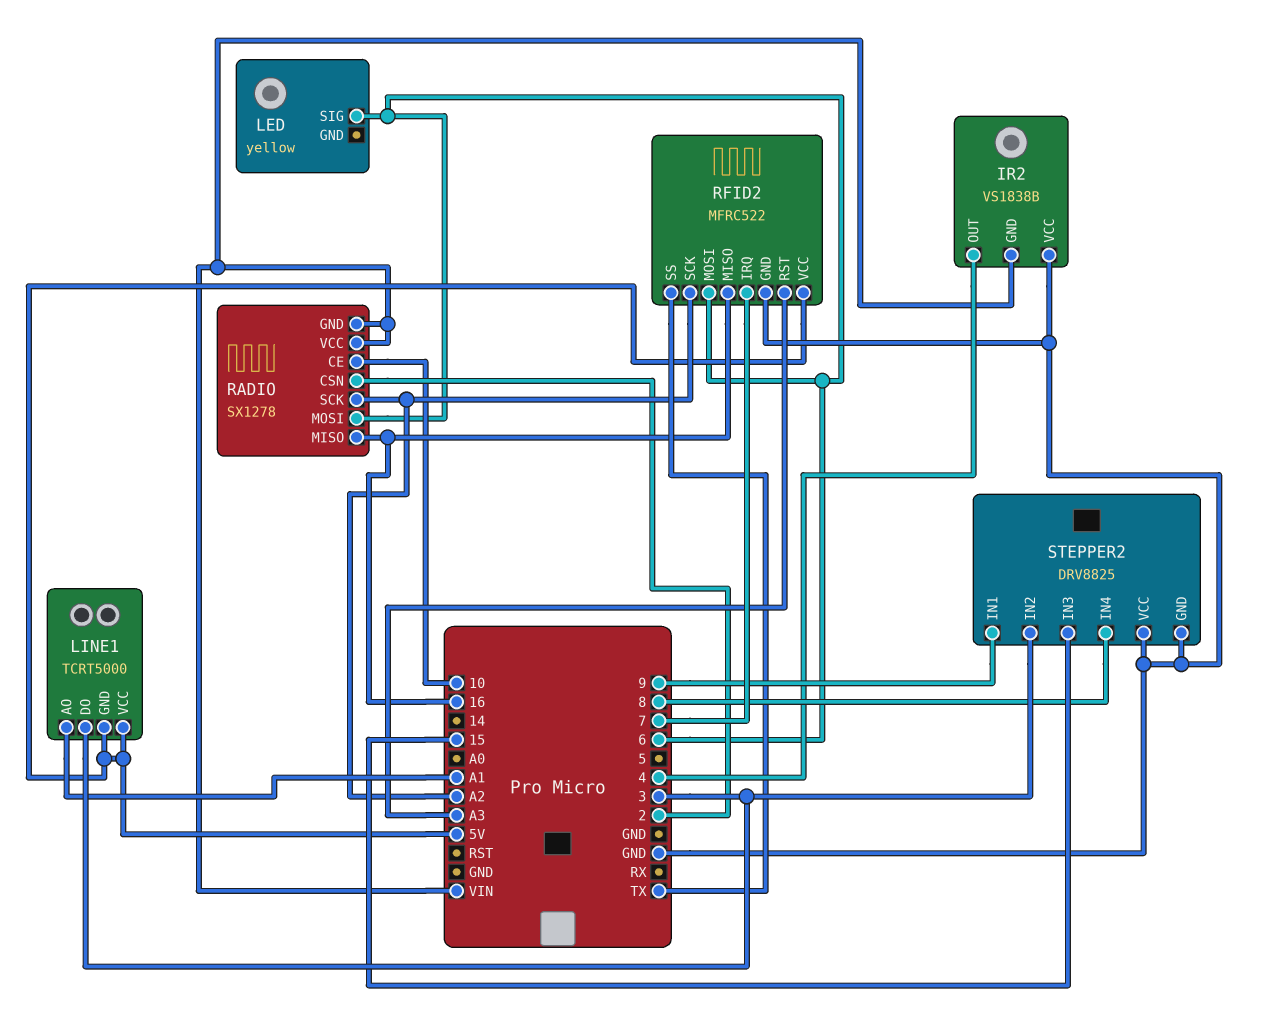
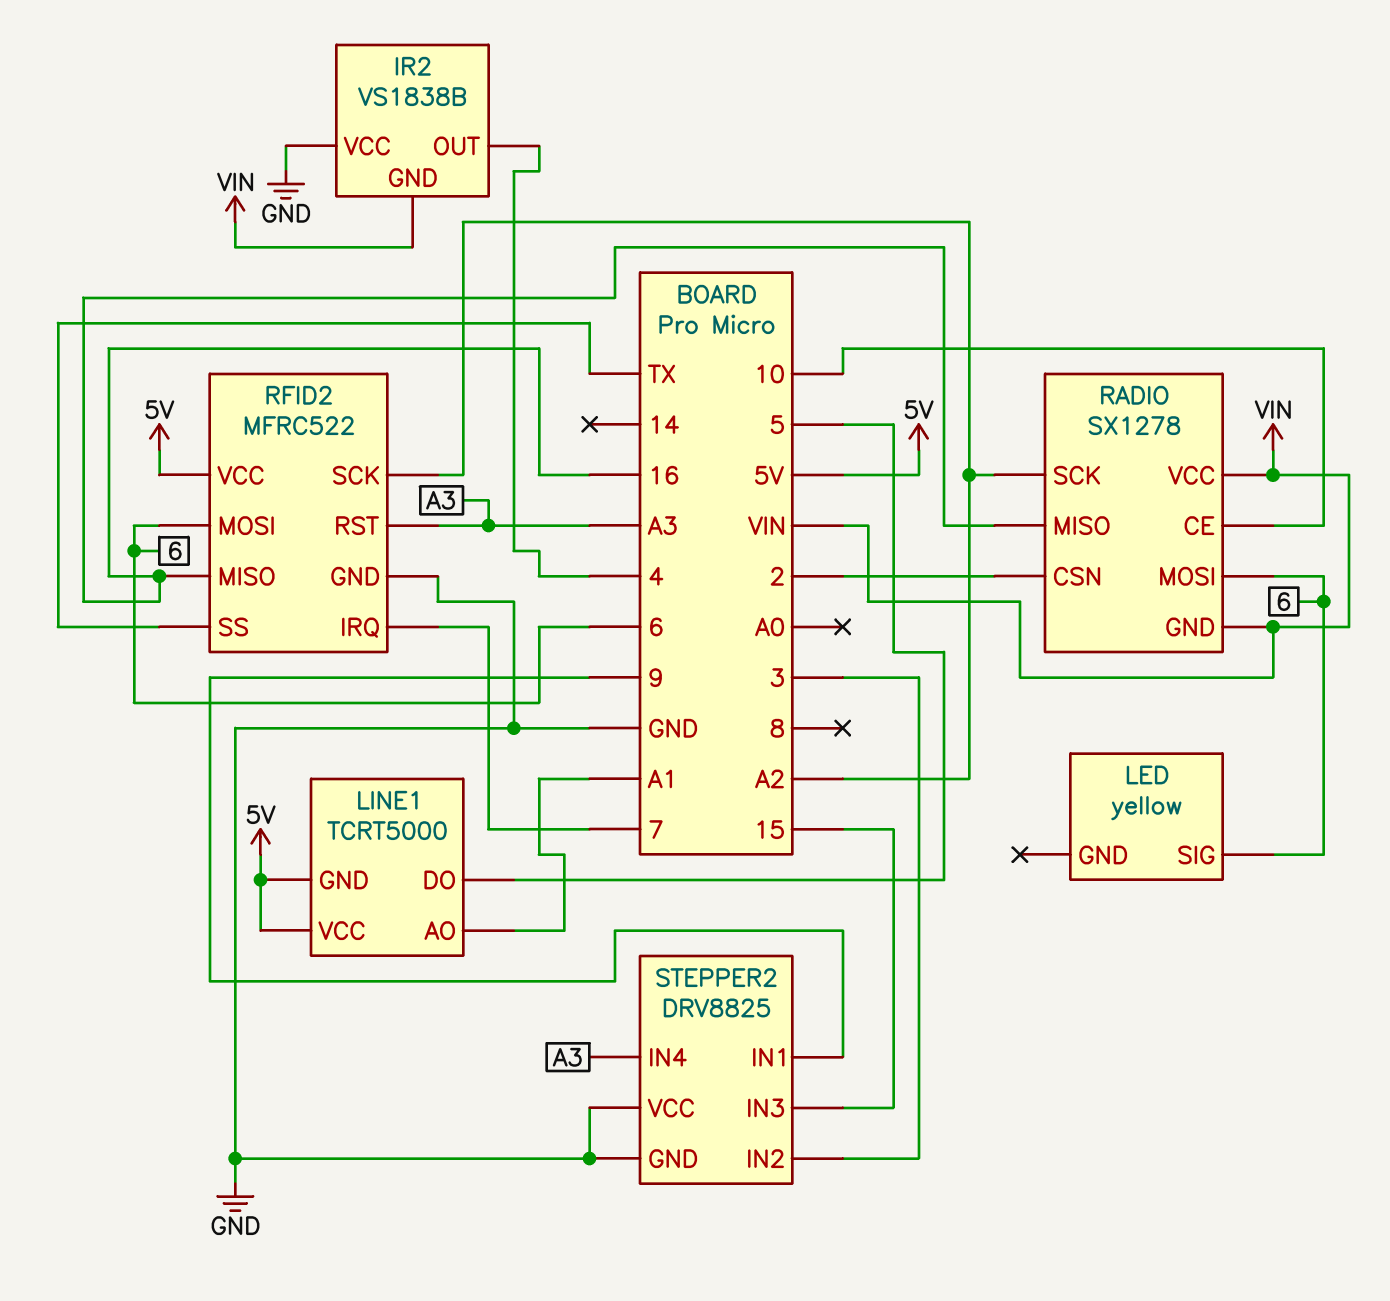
LINE1 pin DO: 3 -> 5
STEPPER2 pin IN4: 8 -> A3

